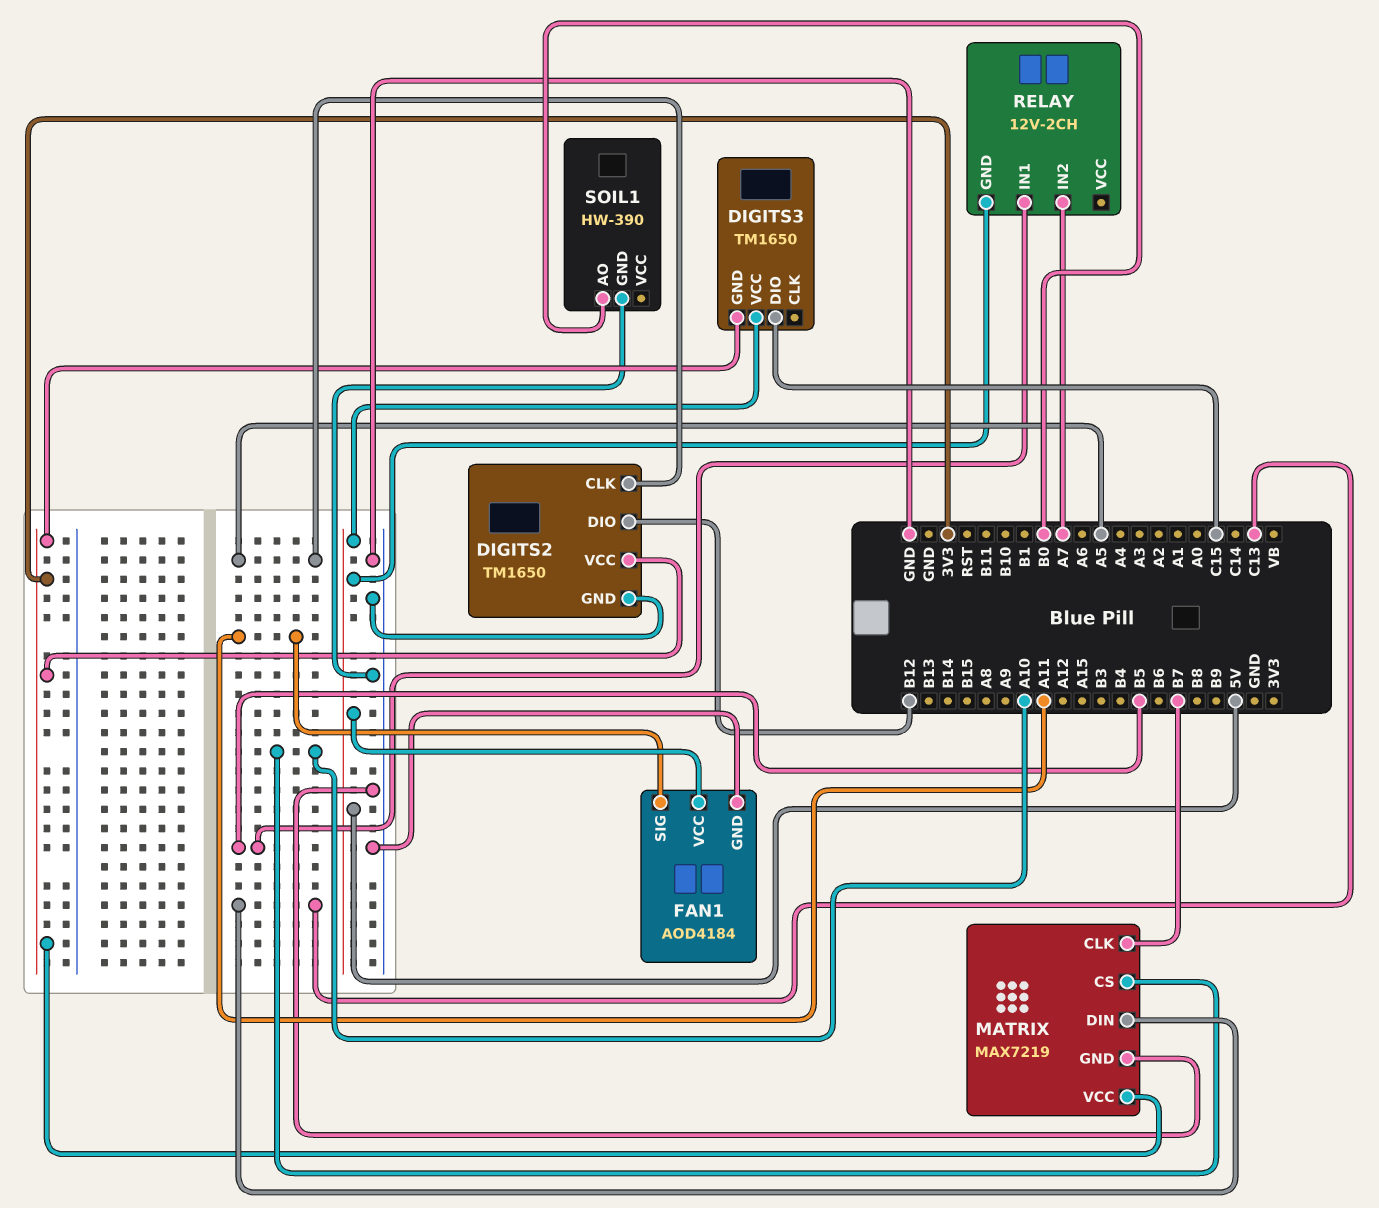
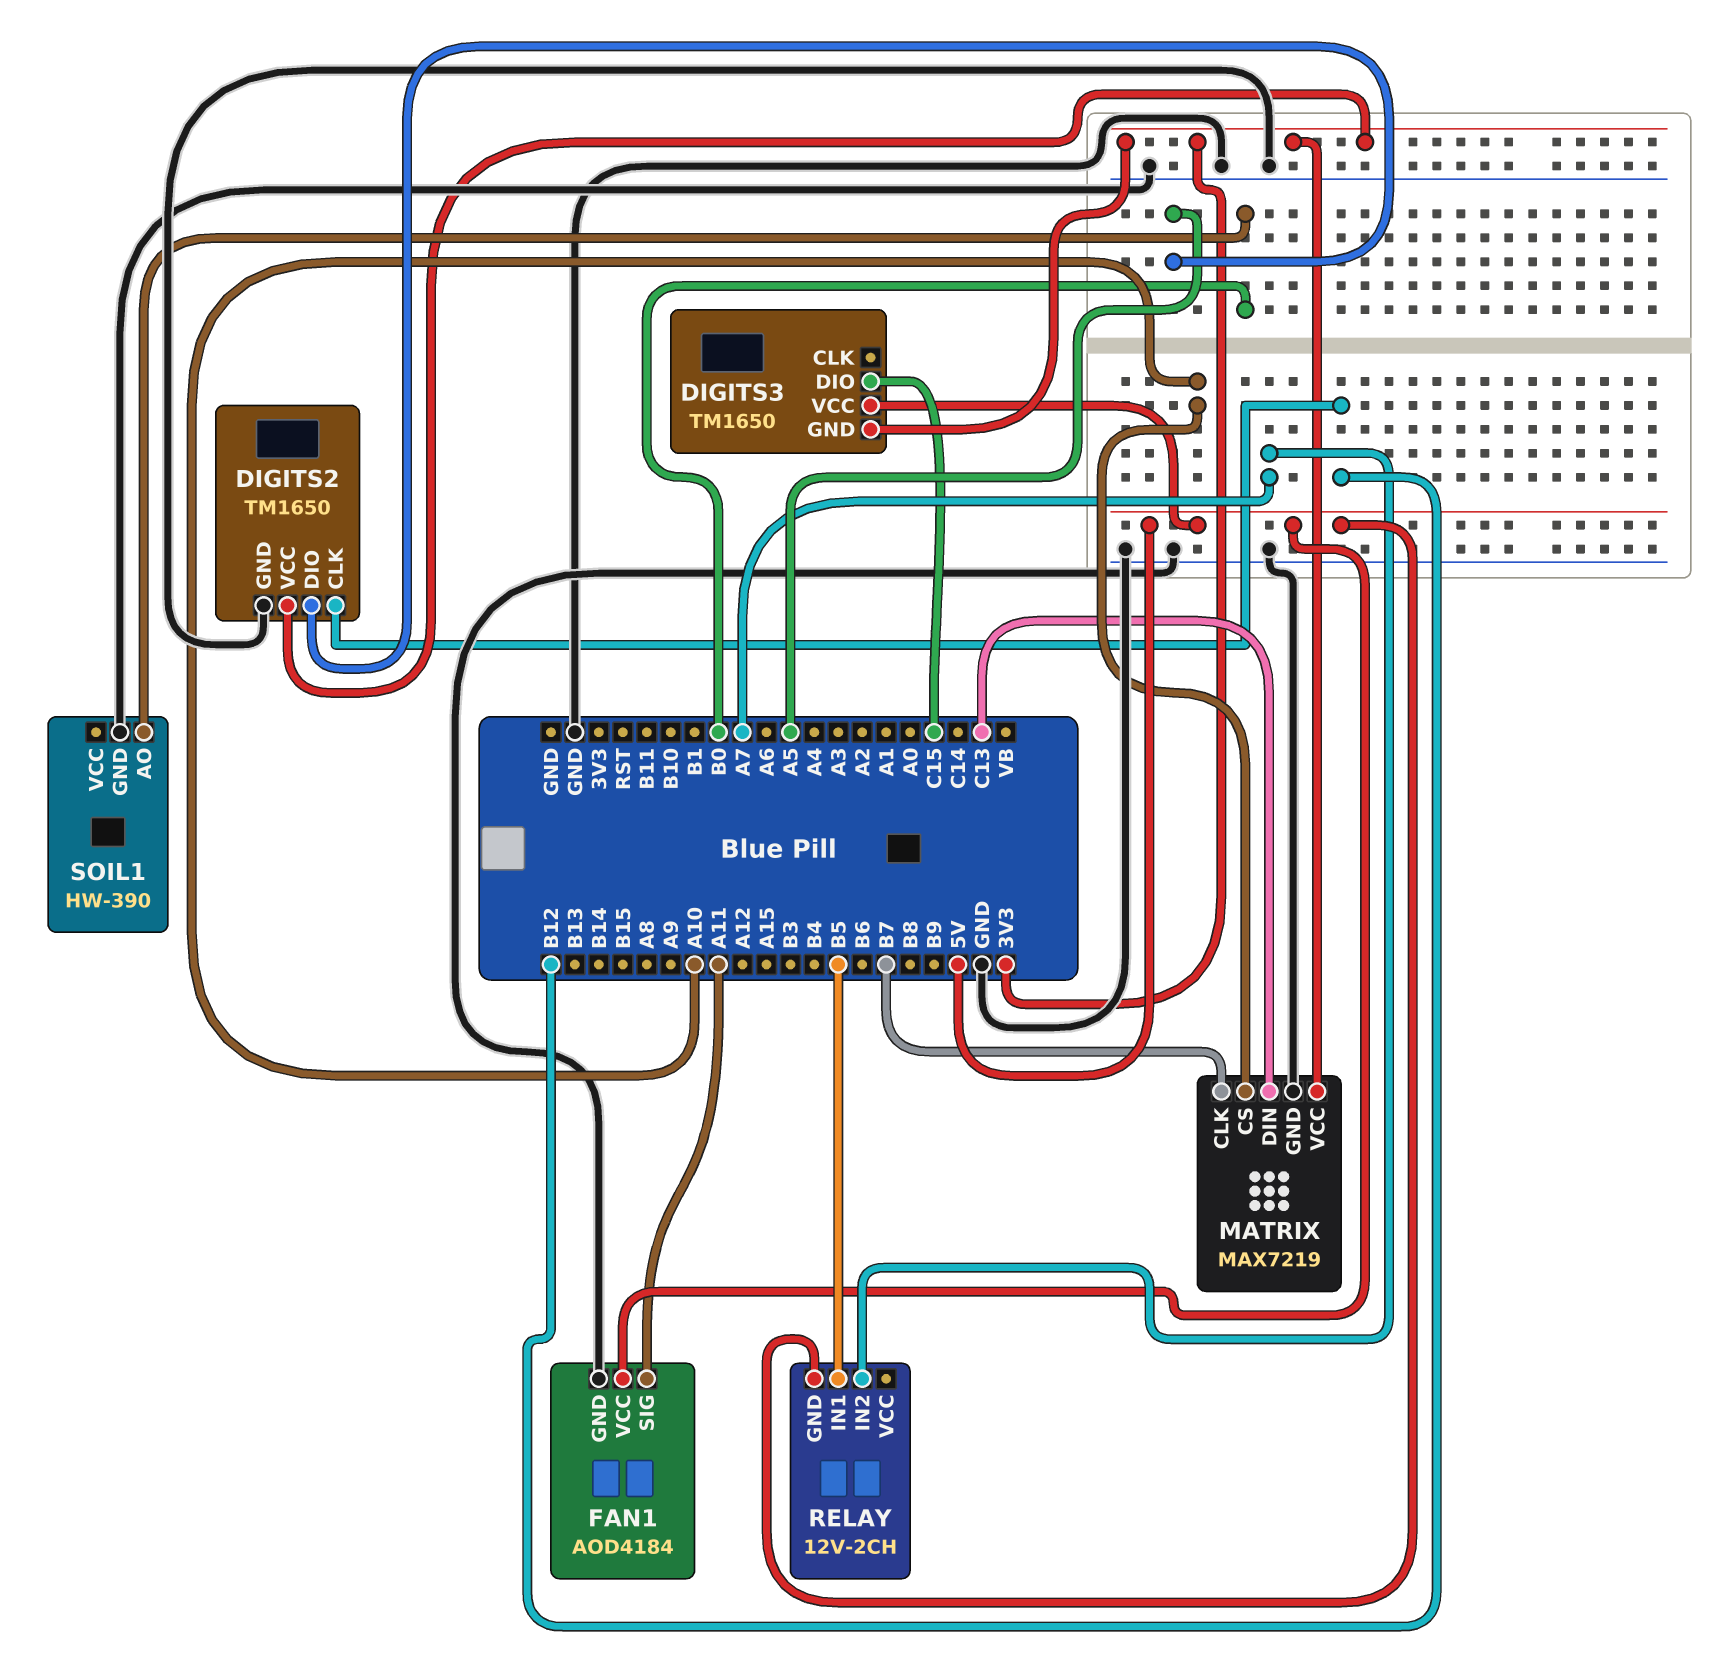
DIGITS2 pin CLK: A5 -> B12
DIGITS2 pin DIO: B12 -> A5

